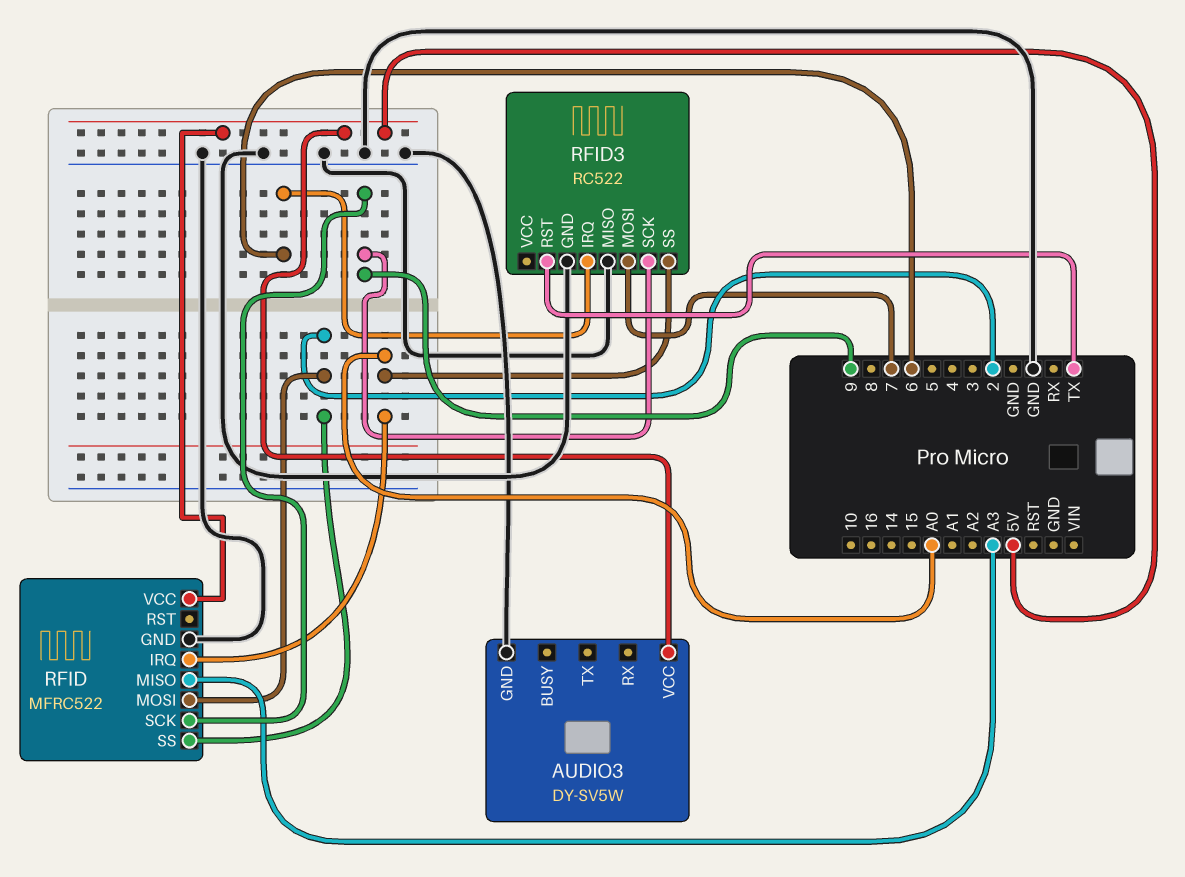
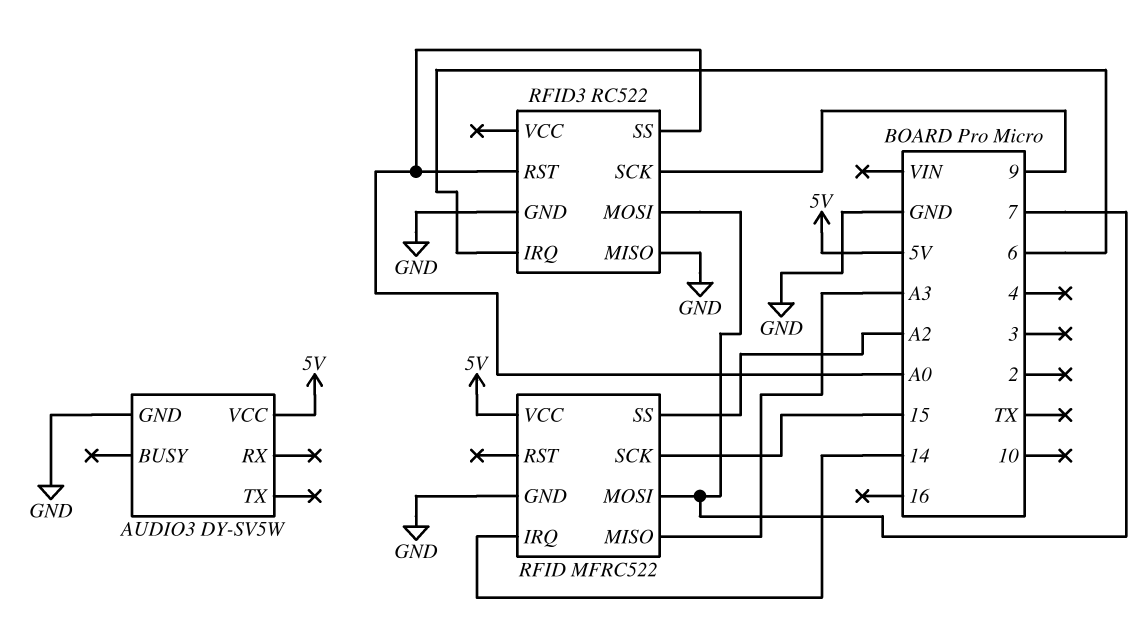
RFID pin IRQ: A0 -> 14
RFID pin MOSI: 2 -> 7
RFID pin SCK: 9 -> 15
RFID pin SS: 2 -> A2
RFID3 pin RST: TX -> A0

